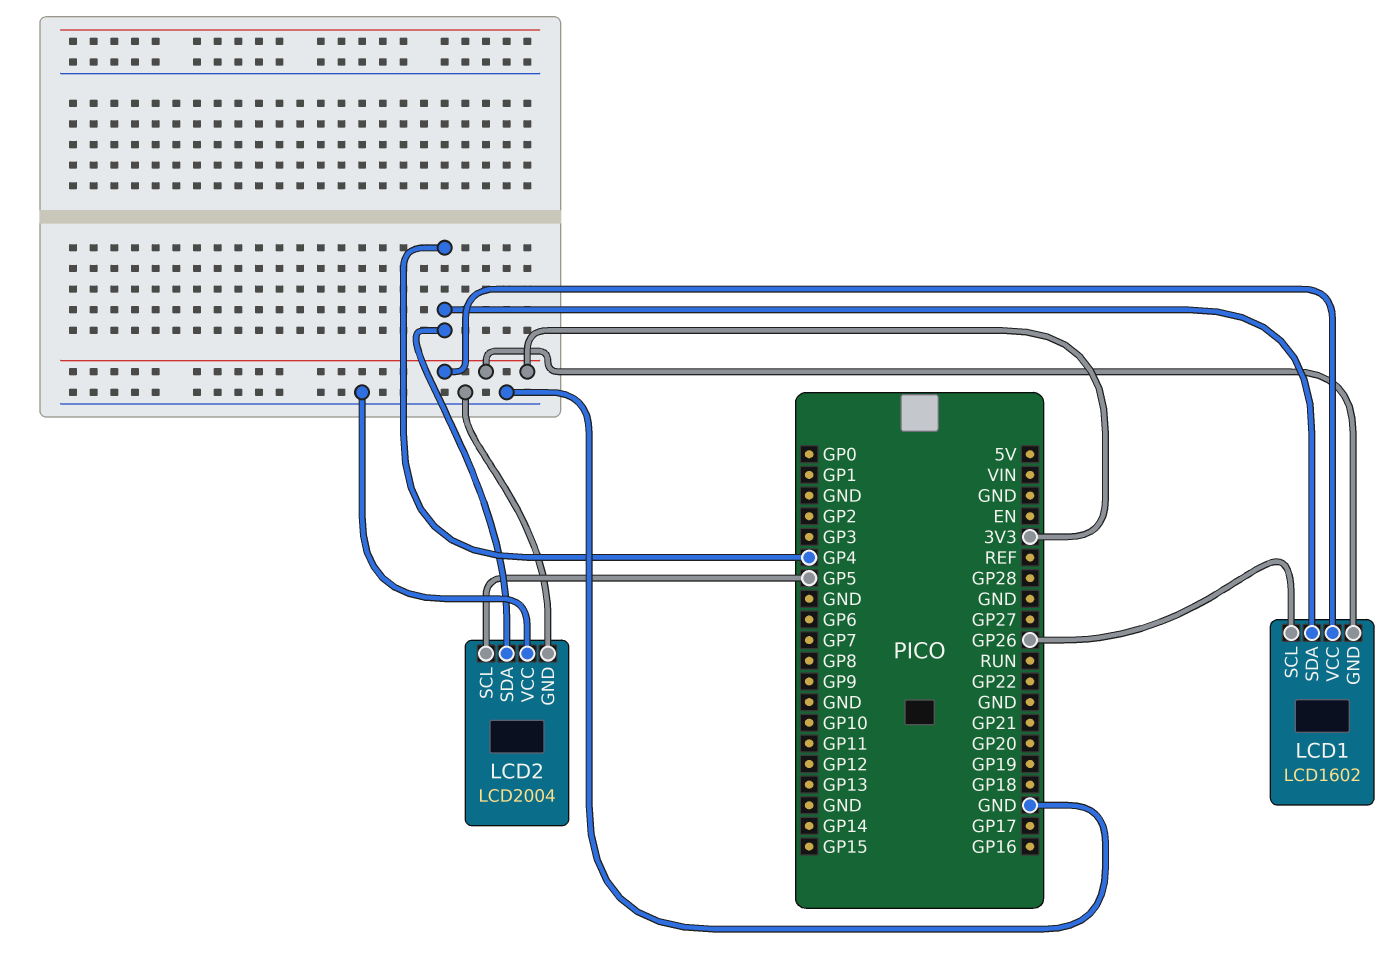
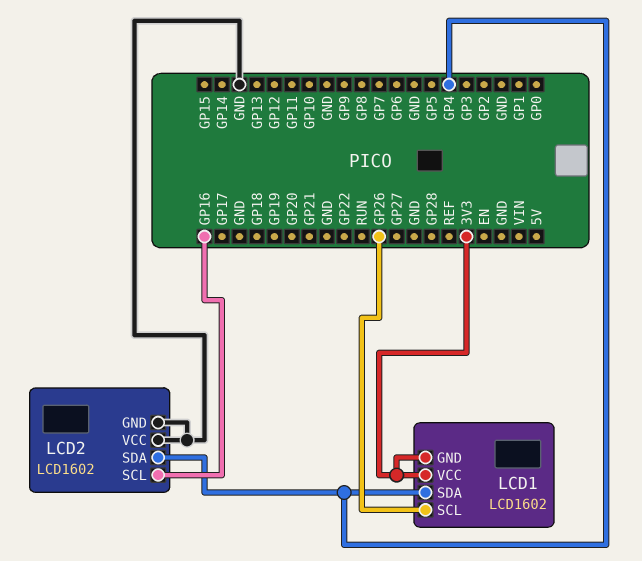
LCD2: LCD2004 -> LCD1602
LCD2 pin SCL: GP5 -> GP16

